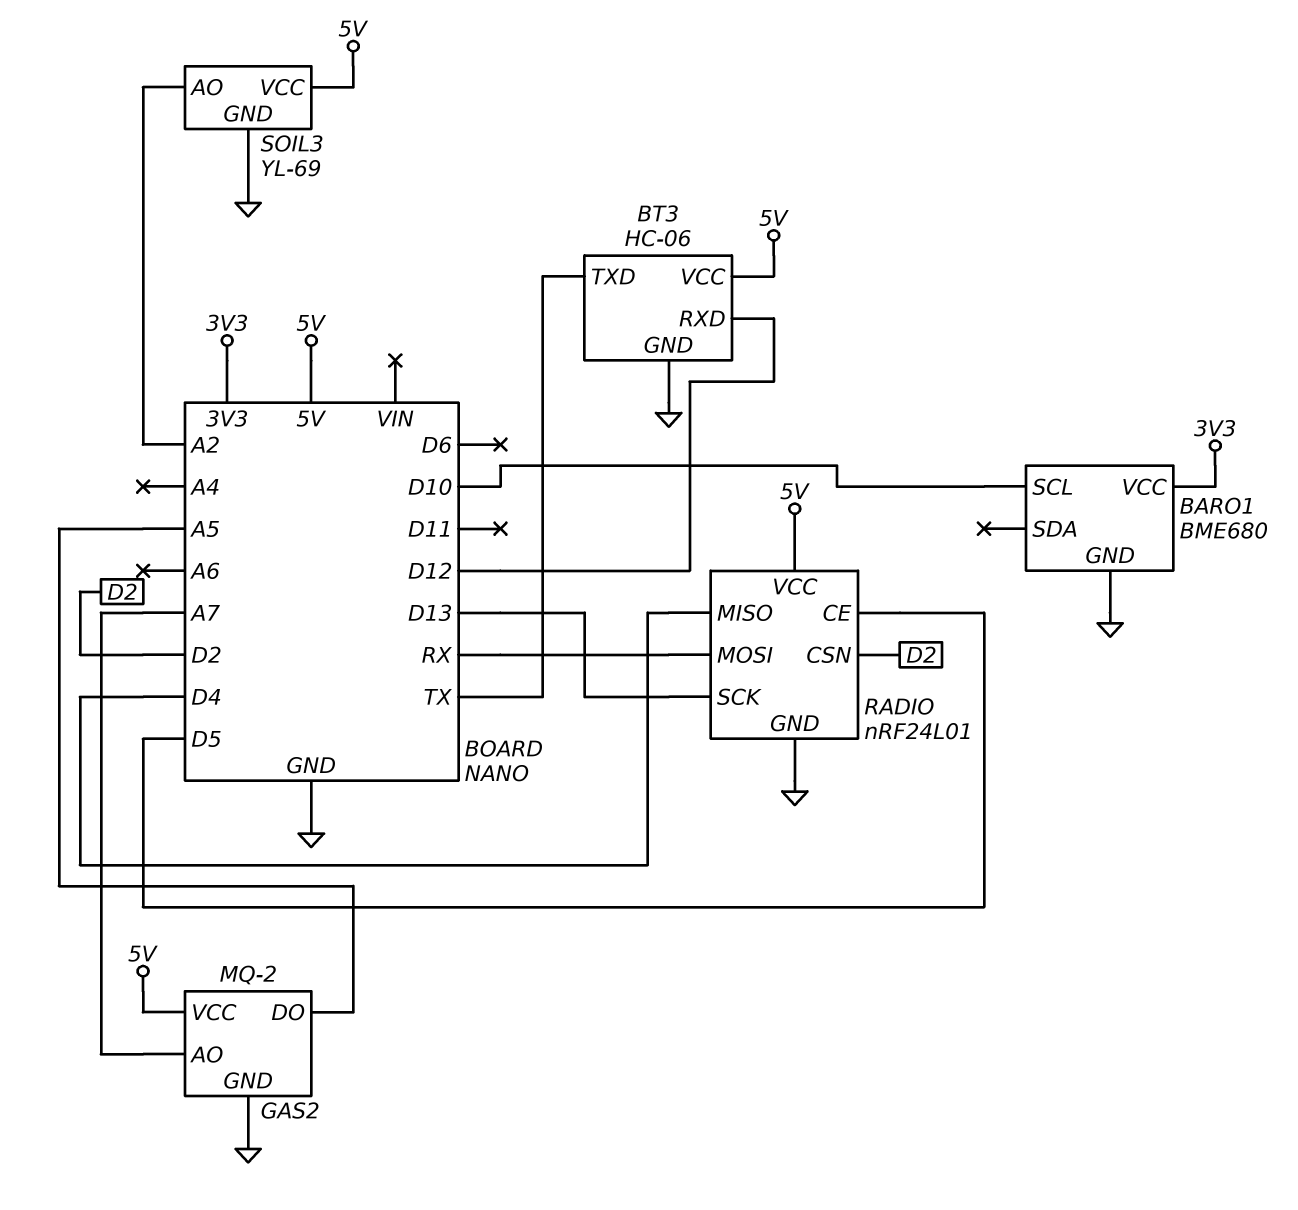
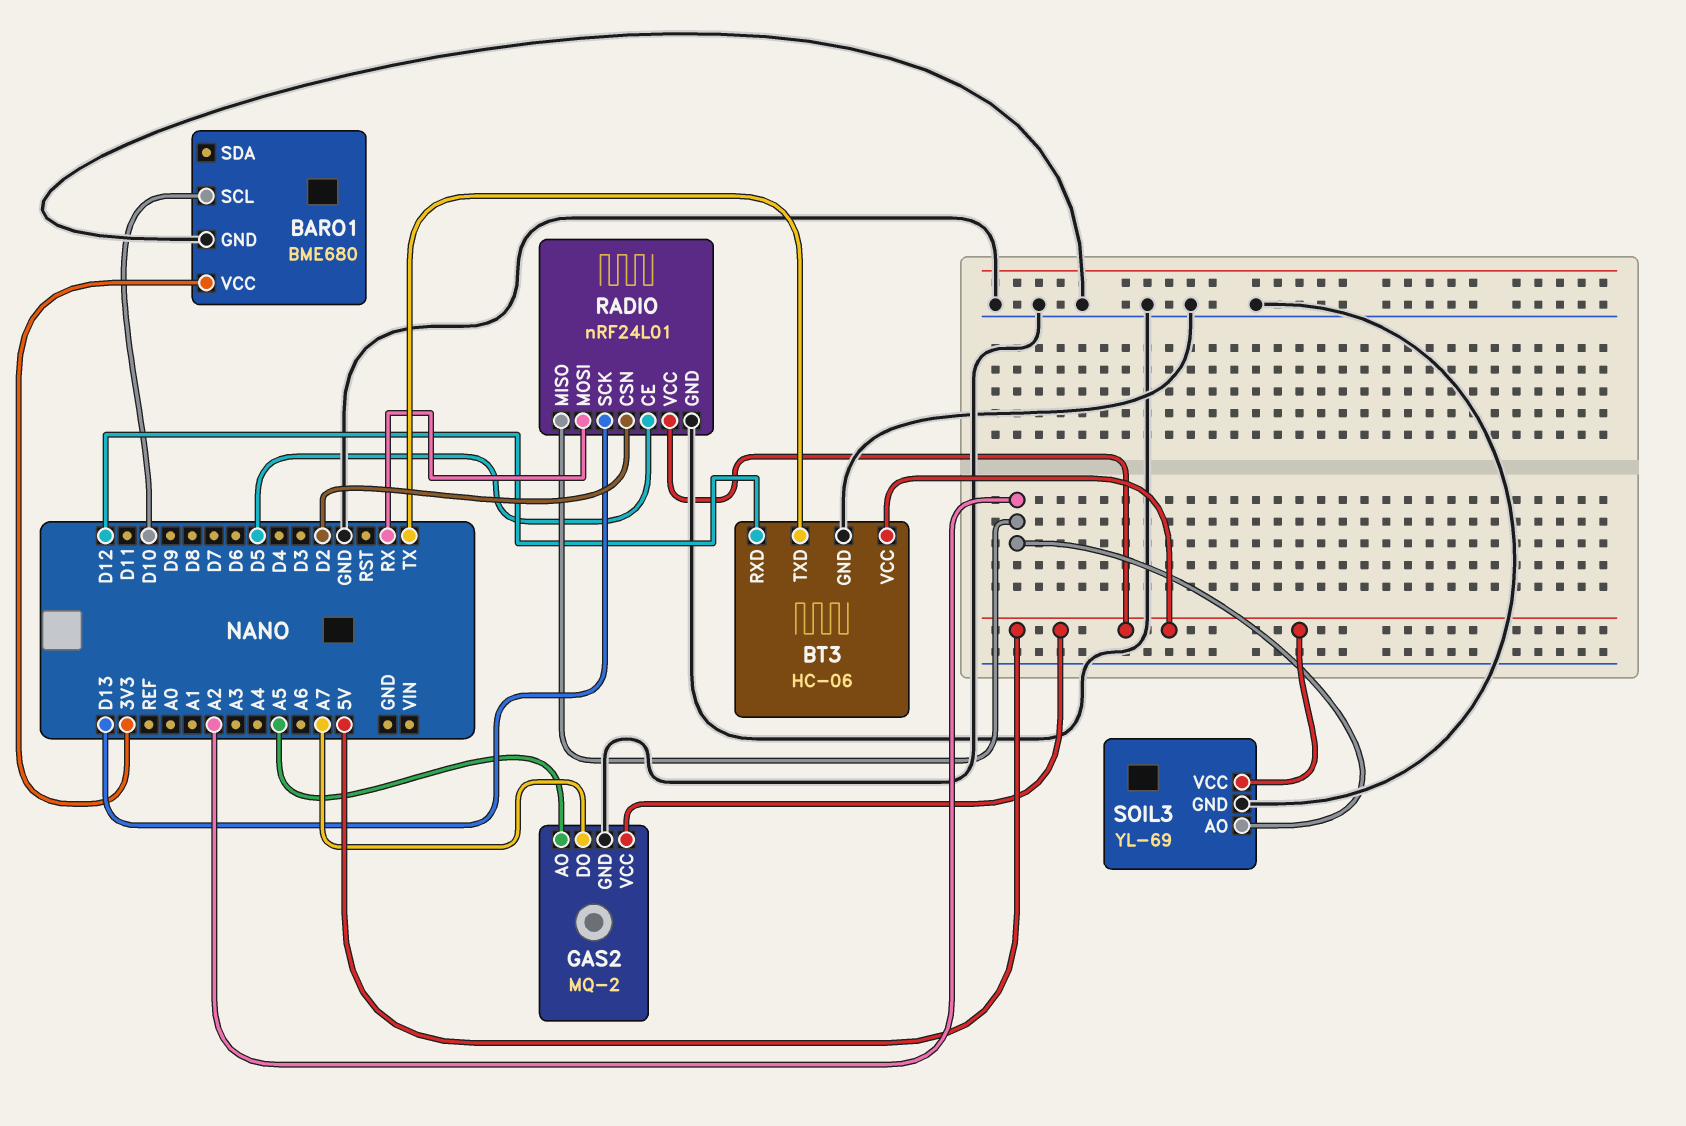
GAS2 pin AO: A7 -> A5
GAS2 pin DO: A5 -> A7
RADIO pin MISO: D4 -> A2

